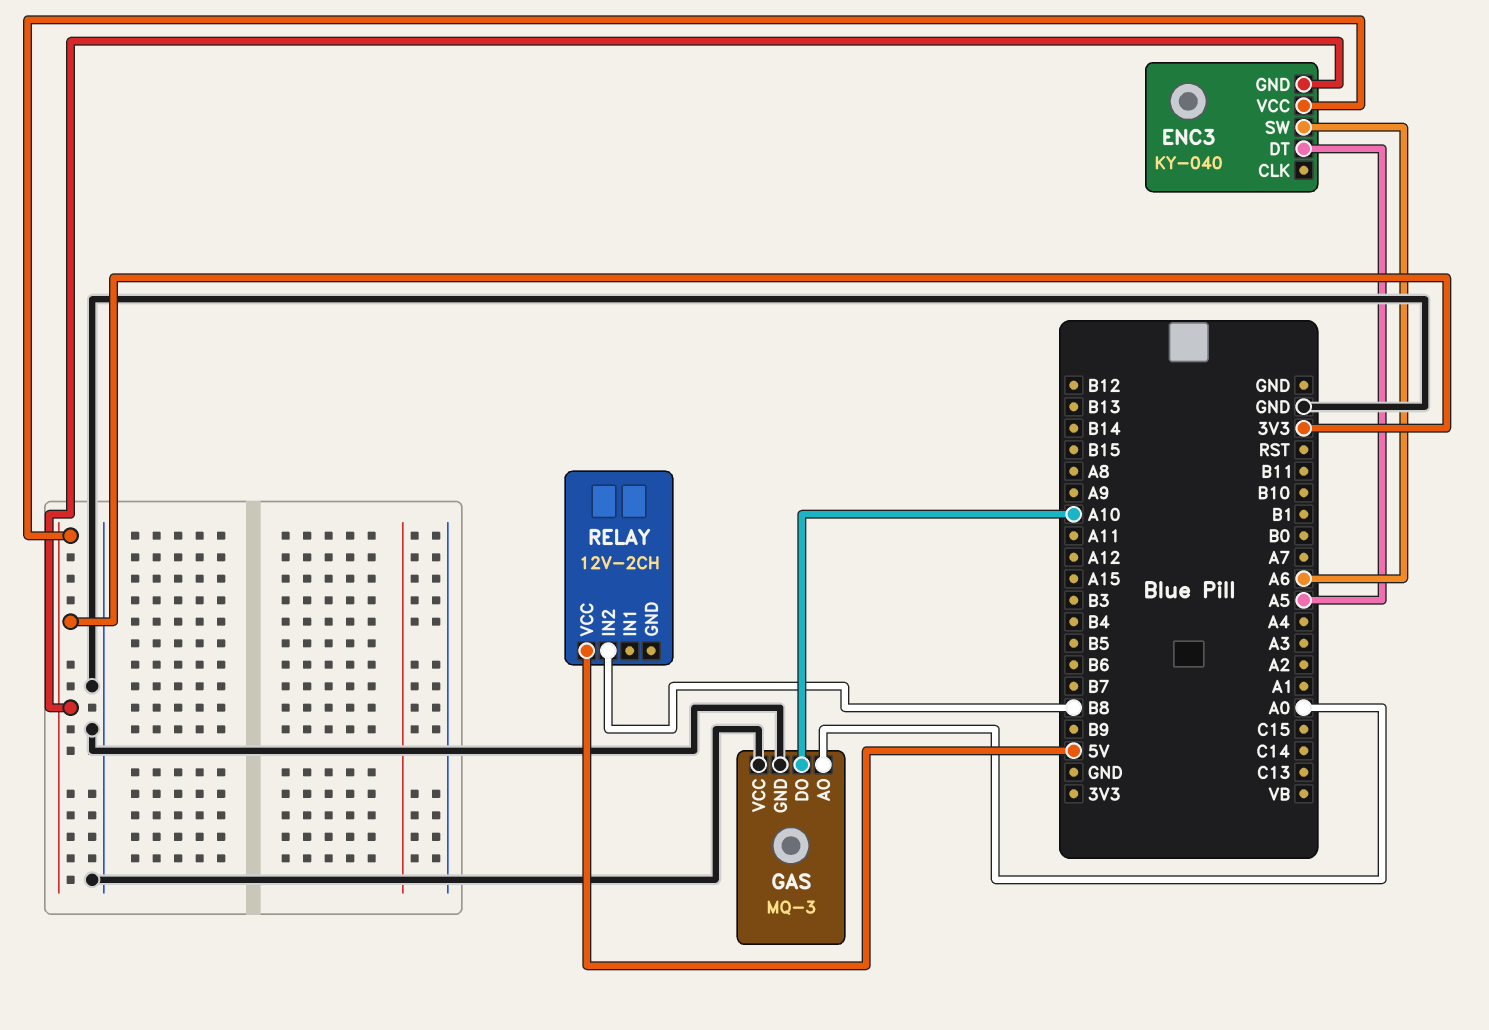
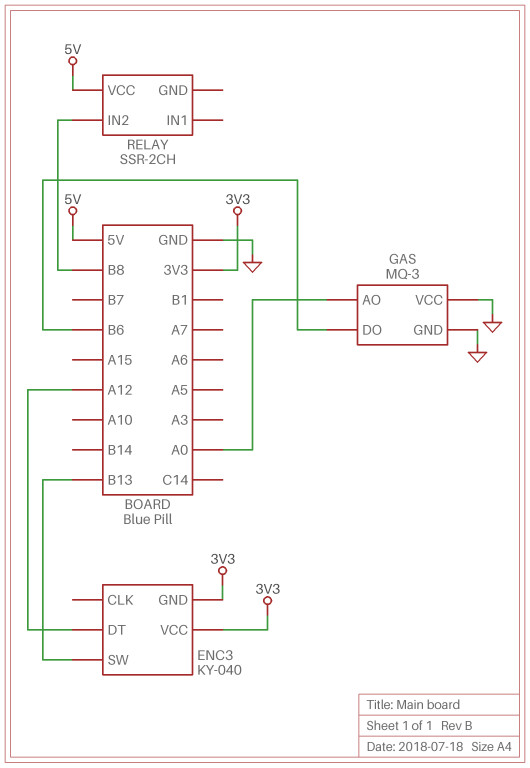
ENC3 pin DT: A5 -> A12
ENC3 pin SW: A6 -> B13
GAS pin DO: A10 -> B6
RELAY: 12V-2CH -> SSR-2CH

